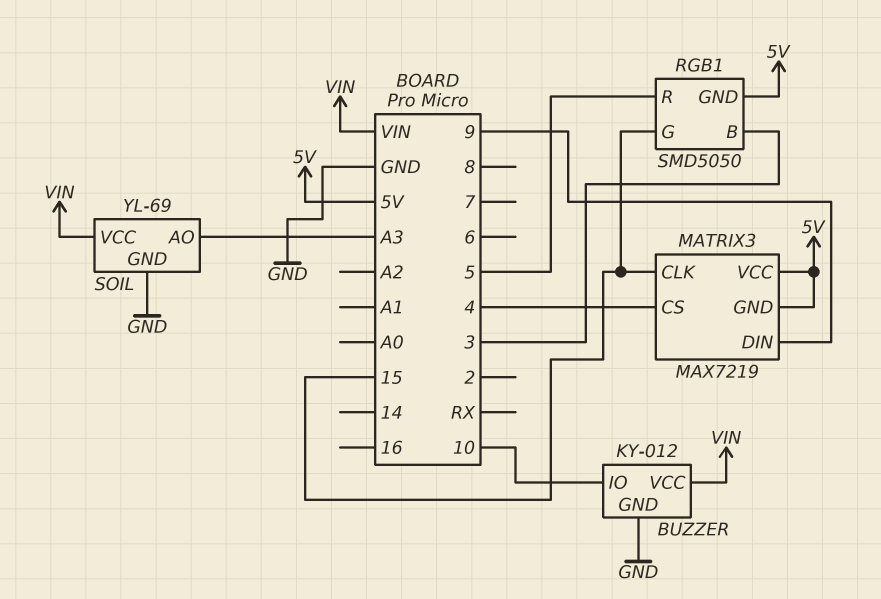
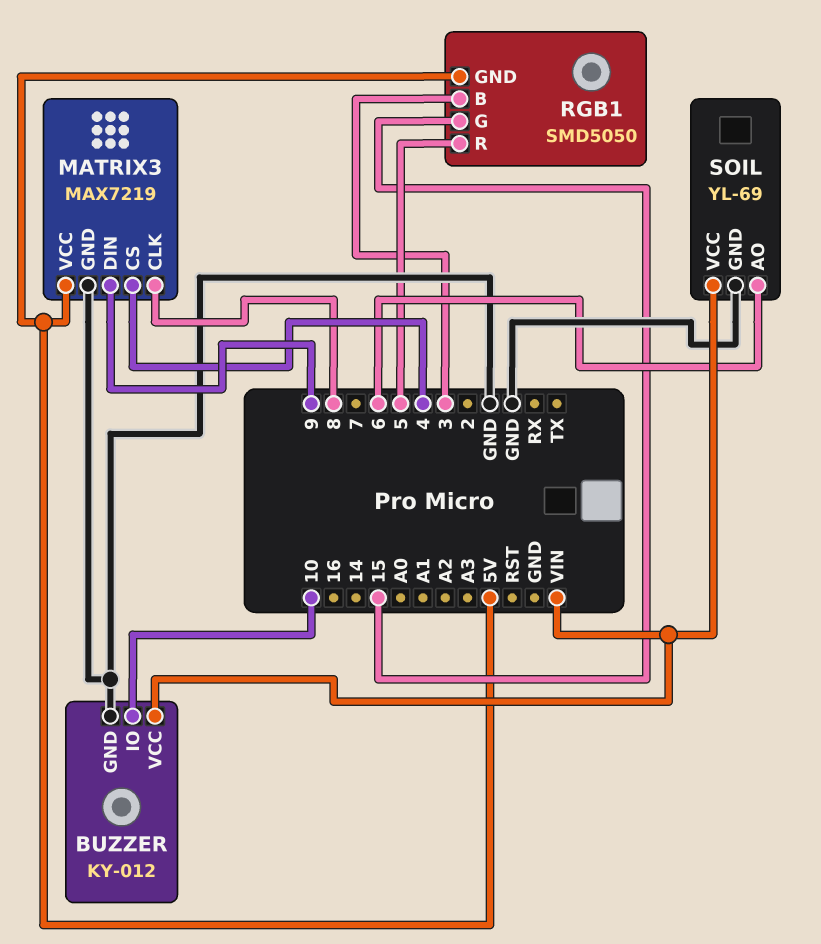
MATRIX3 pin CLK: 15 -> 8
MATRIX3 pin GND: 5V -> GND
SOIL pin AO: A3 -> 6

